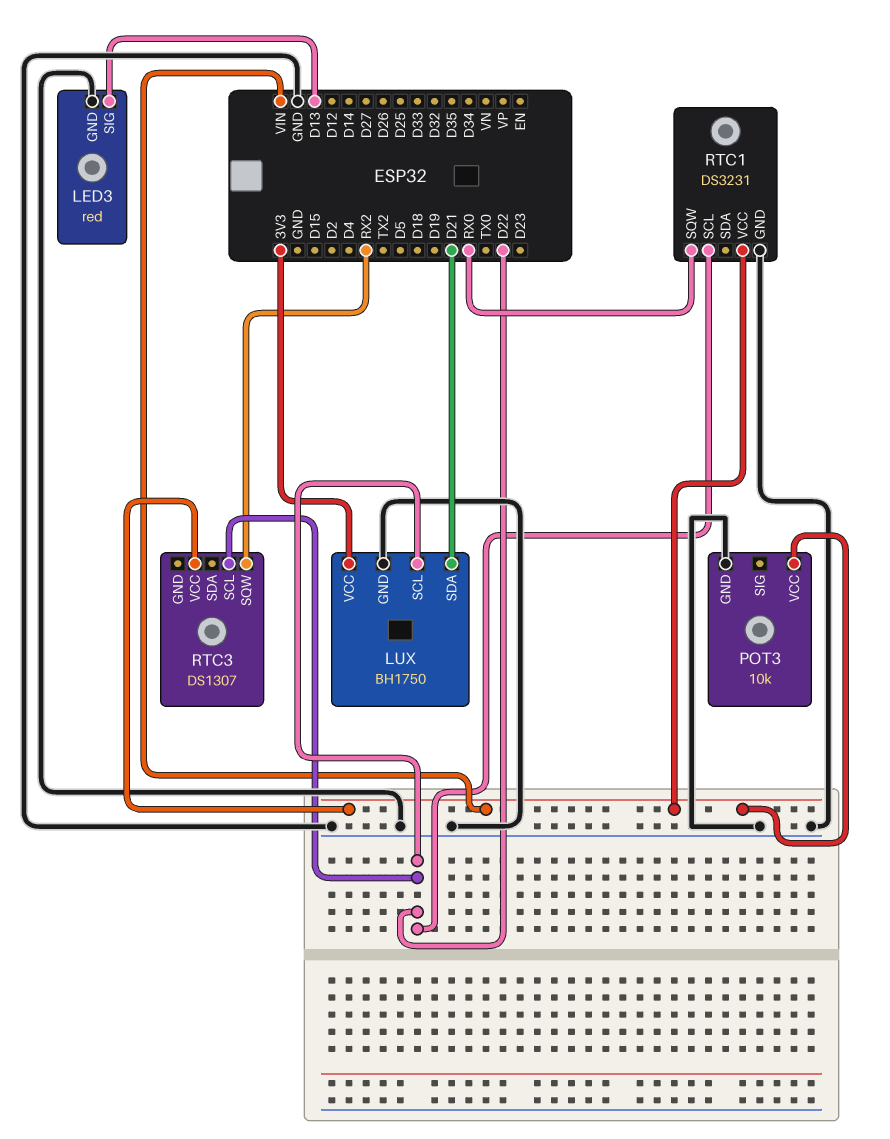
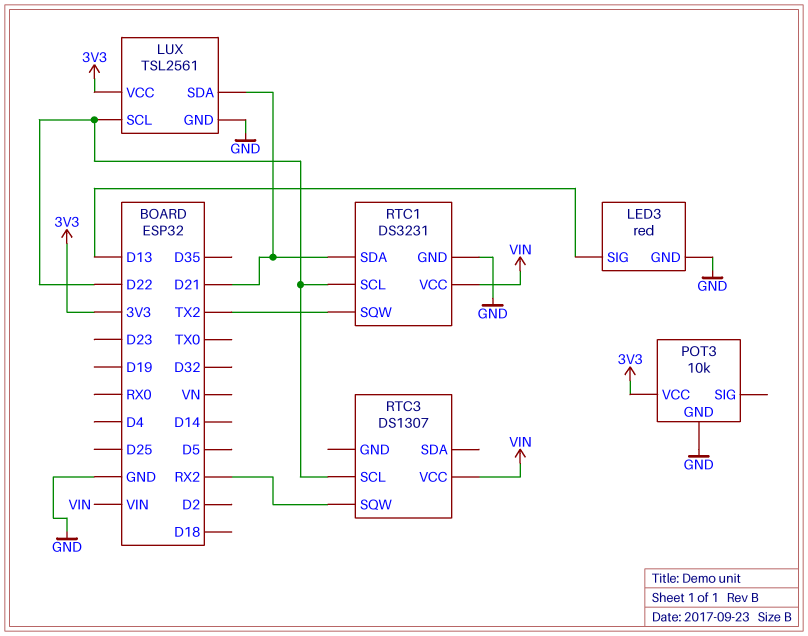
LUX: BH1750 -> TSL2561
POT3 pin VCC: VIN -> 3V3
RTC1 pin SDA: none -> D21
RTC1 pin SQW: RX0 -> TX2

